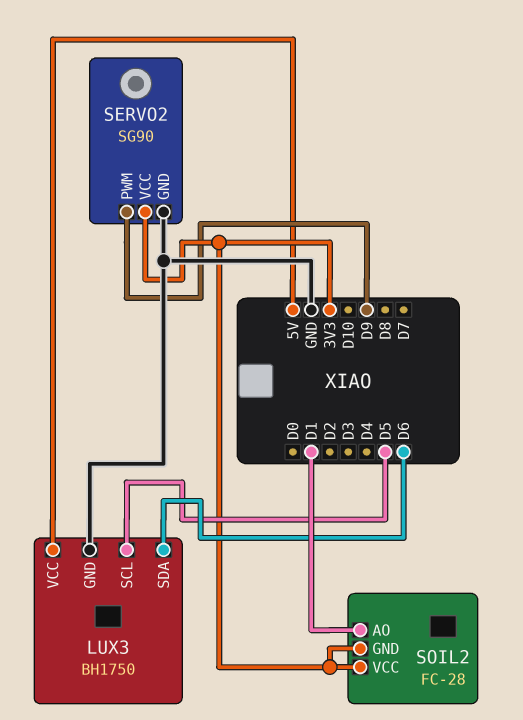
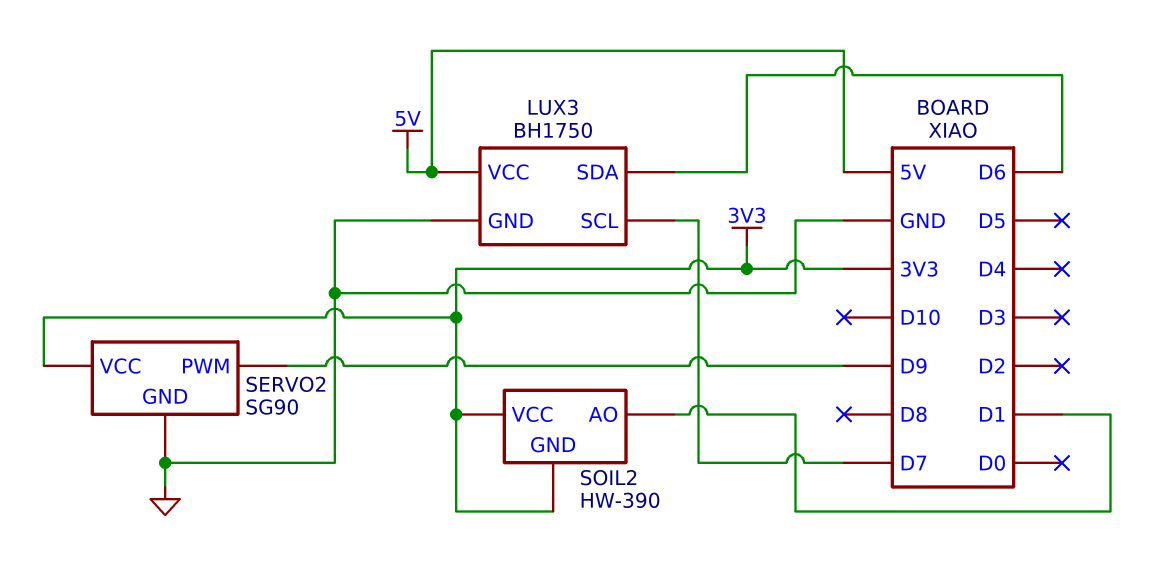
LUX3 pin SCL: D5 -> D7
SOIL2: FC-28 -> HW-390

